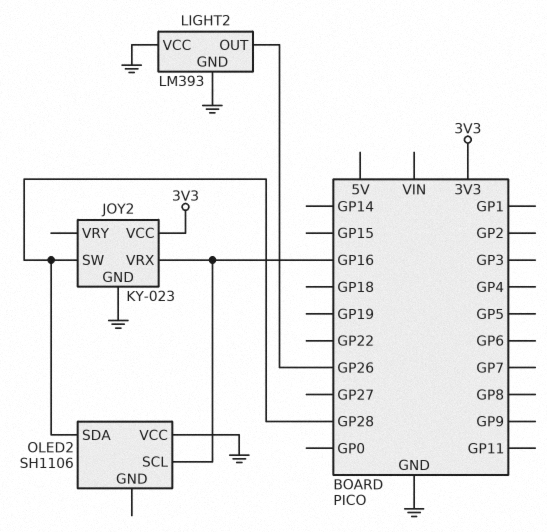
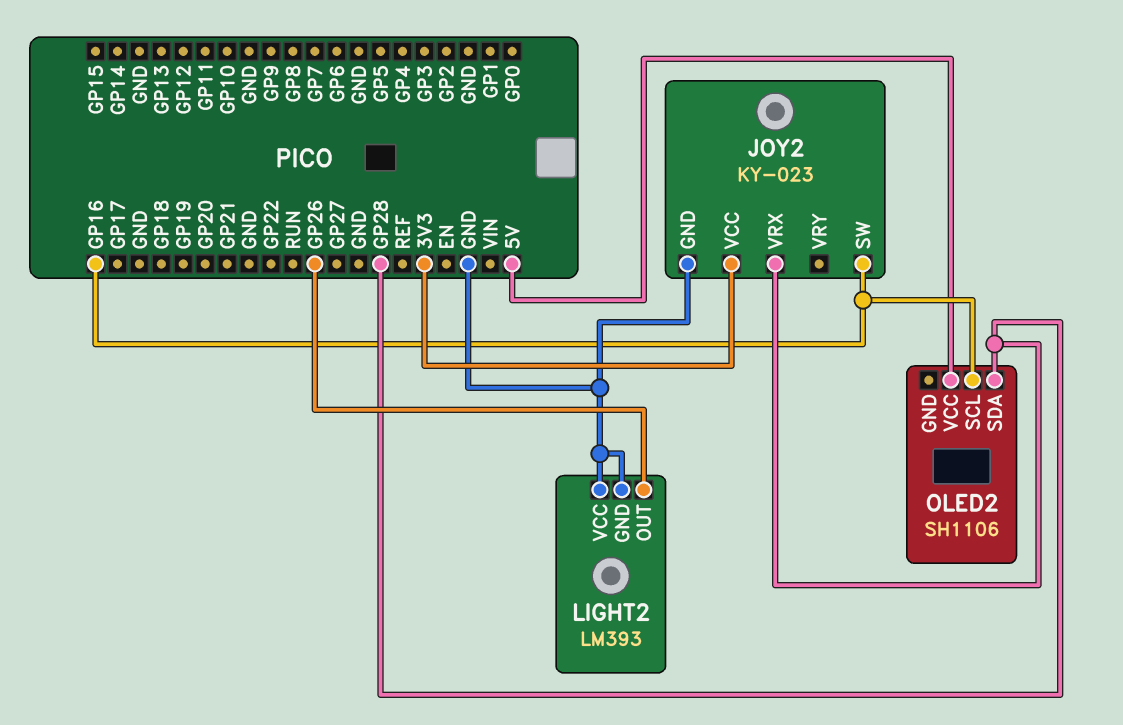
JOY2 pin SW: GP28 -> GP16
JOY2 pin VRX: GP16 -> GP28
OLED2 pin VCC: GND -> 5V

